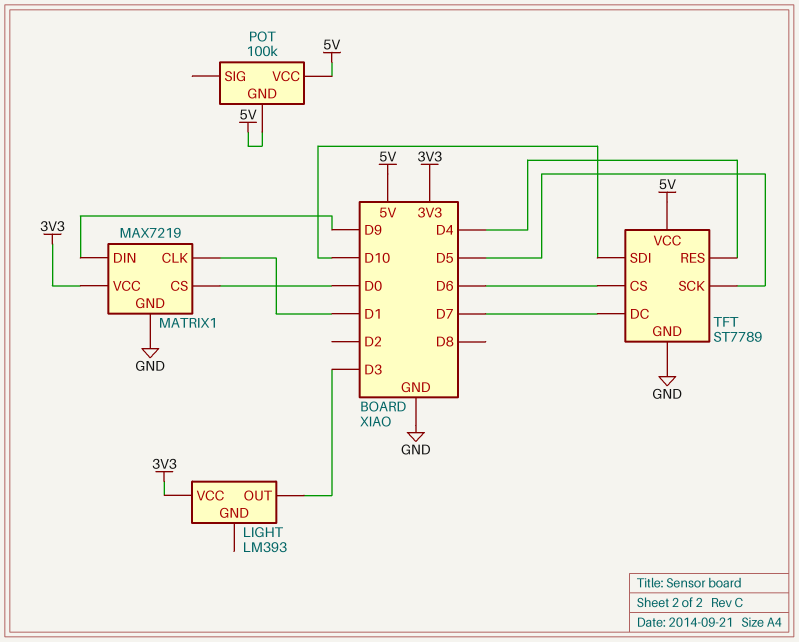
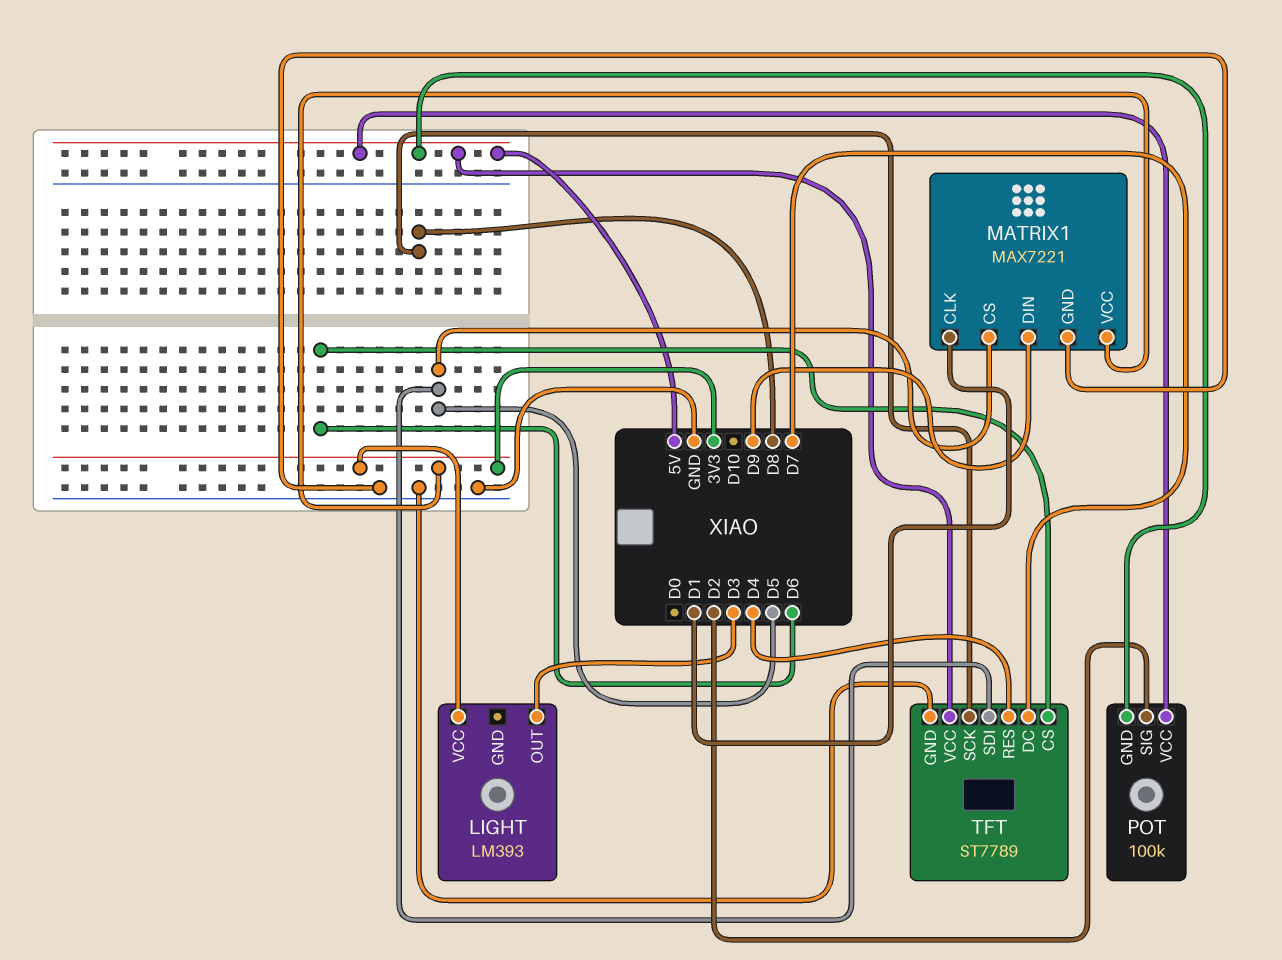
MATRIX1: MAX7219 -> MAX7221
MATRIX1 pin CS: D0 -> D5
POT pin SIG: none -> D2
TFT pin SCK: D5 -> D8
TFT pin SDI: D10 -> D5

